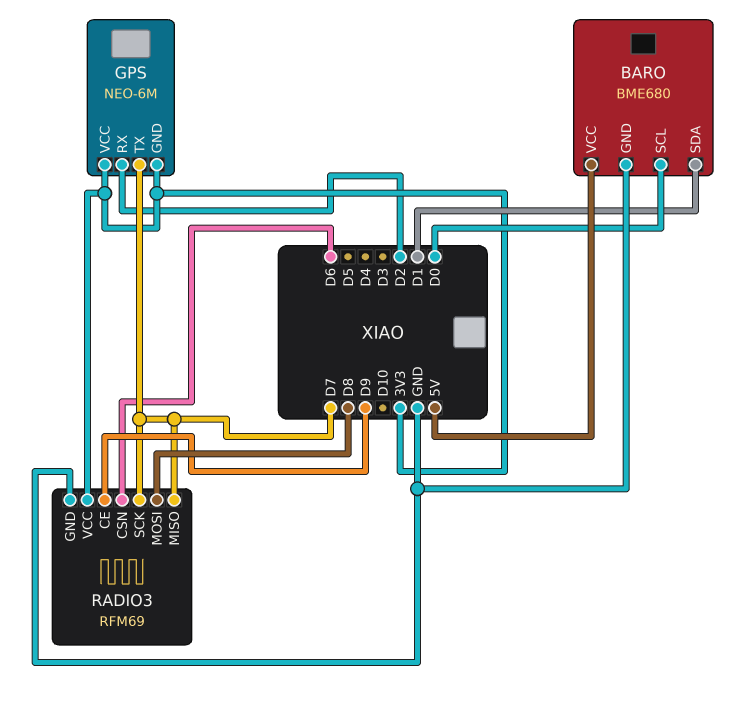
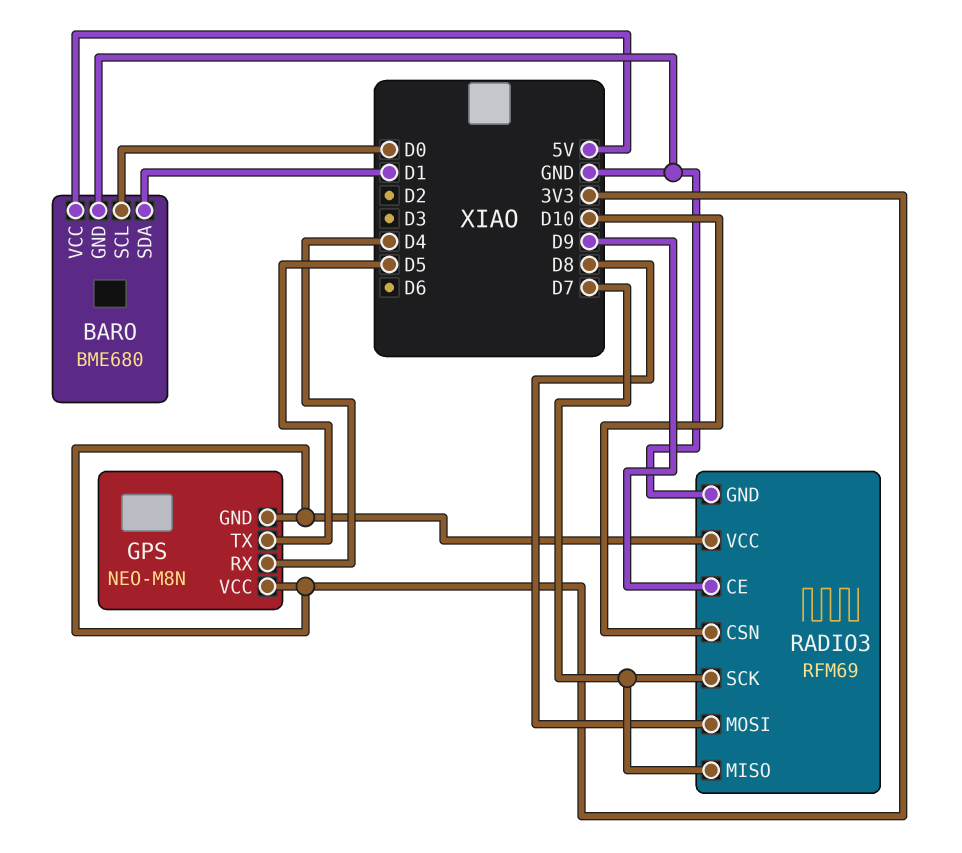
GPS: NEO-6M -> NEO-M8N
GPS pin RX: D2 -> D4
GPS pin TX: D7 -> D5
RADIO3 pin CSN: D6 -> D10

